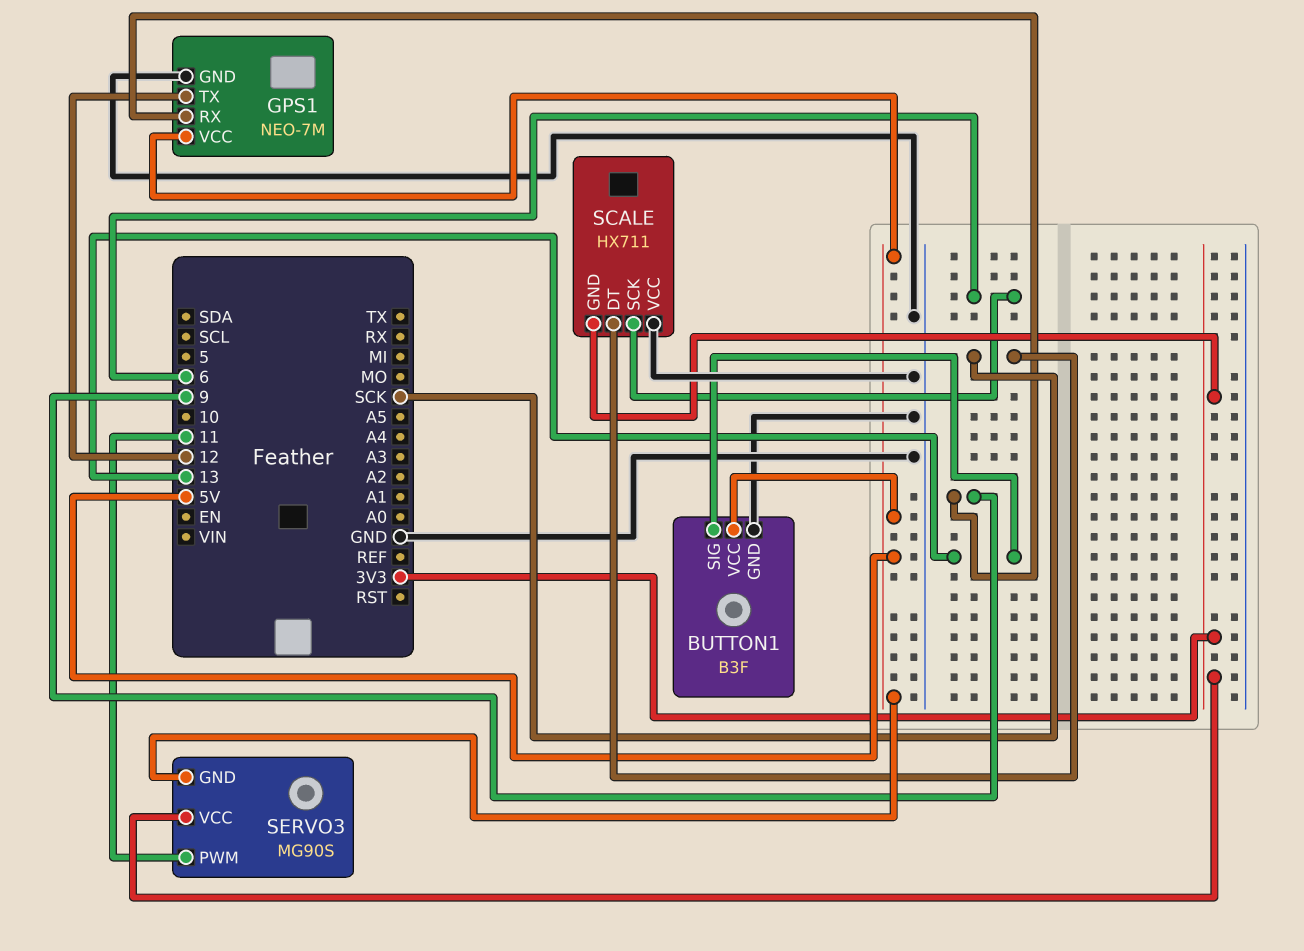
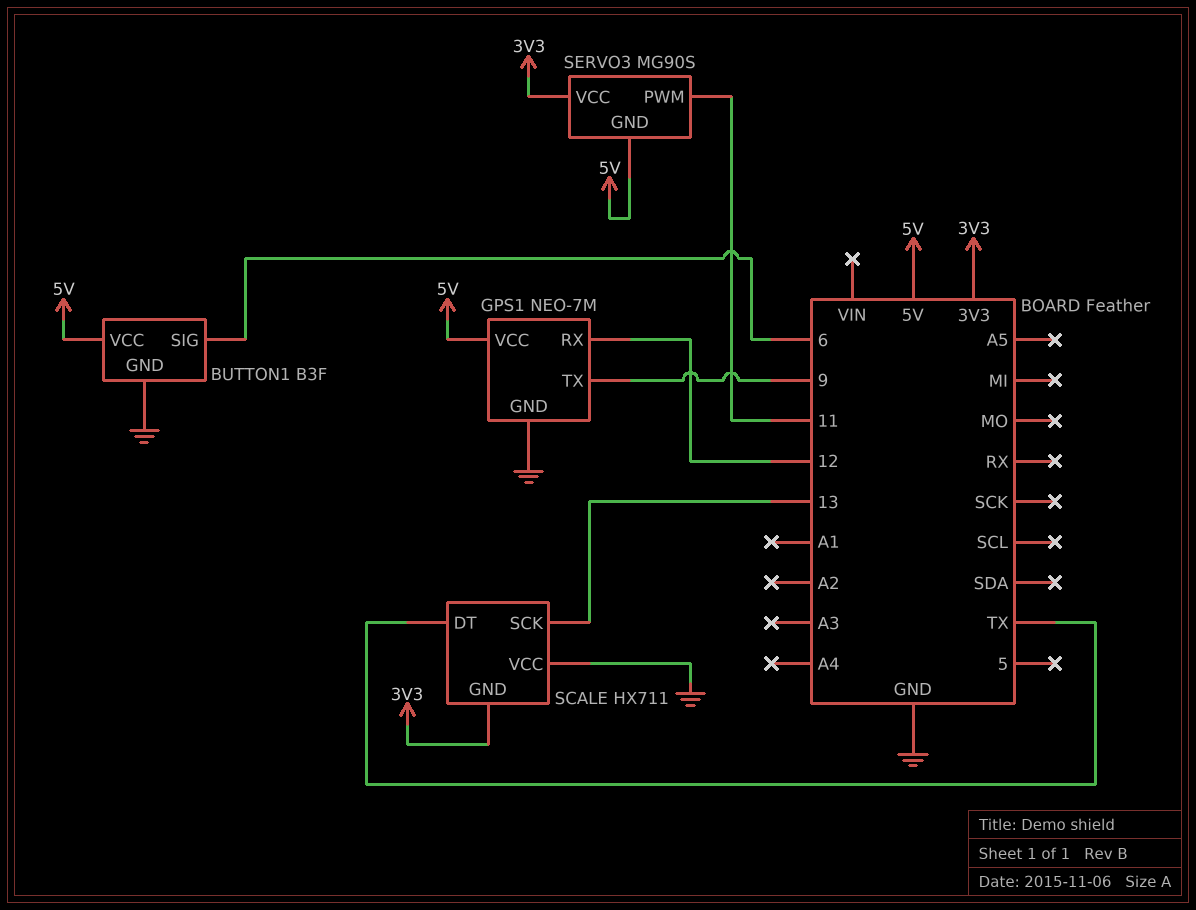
BUTTON1 pin SIG: 13 -> 6
GPS1 pin RX: 9 -> 12
GPS1 pin TX: 12 -> 9
SCALE pin DT: SCK -> TX
SCALE pin SCK: 6 -> 13

